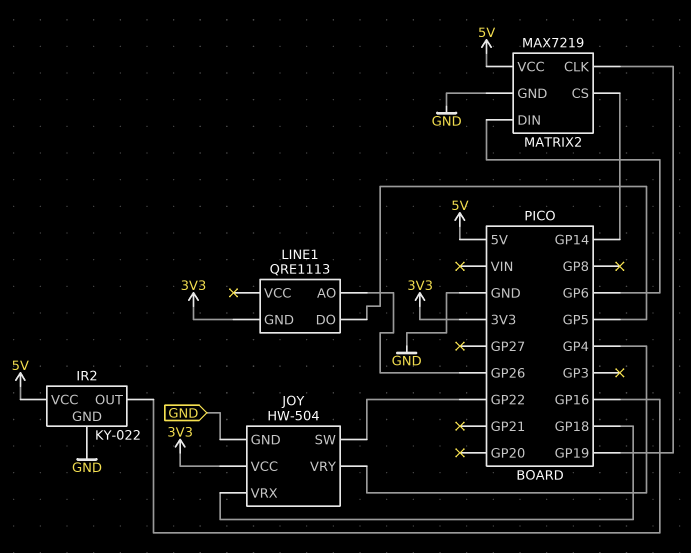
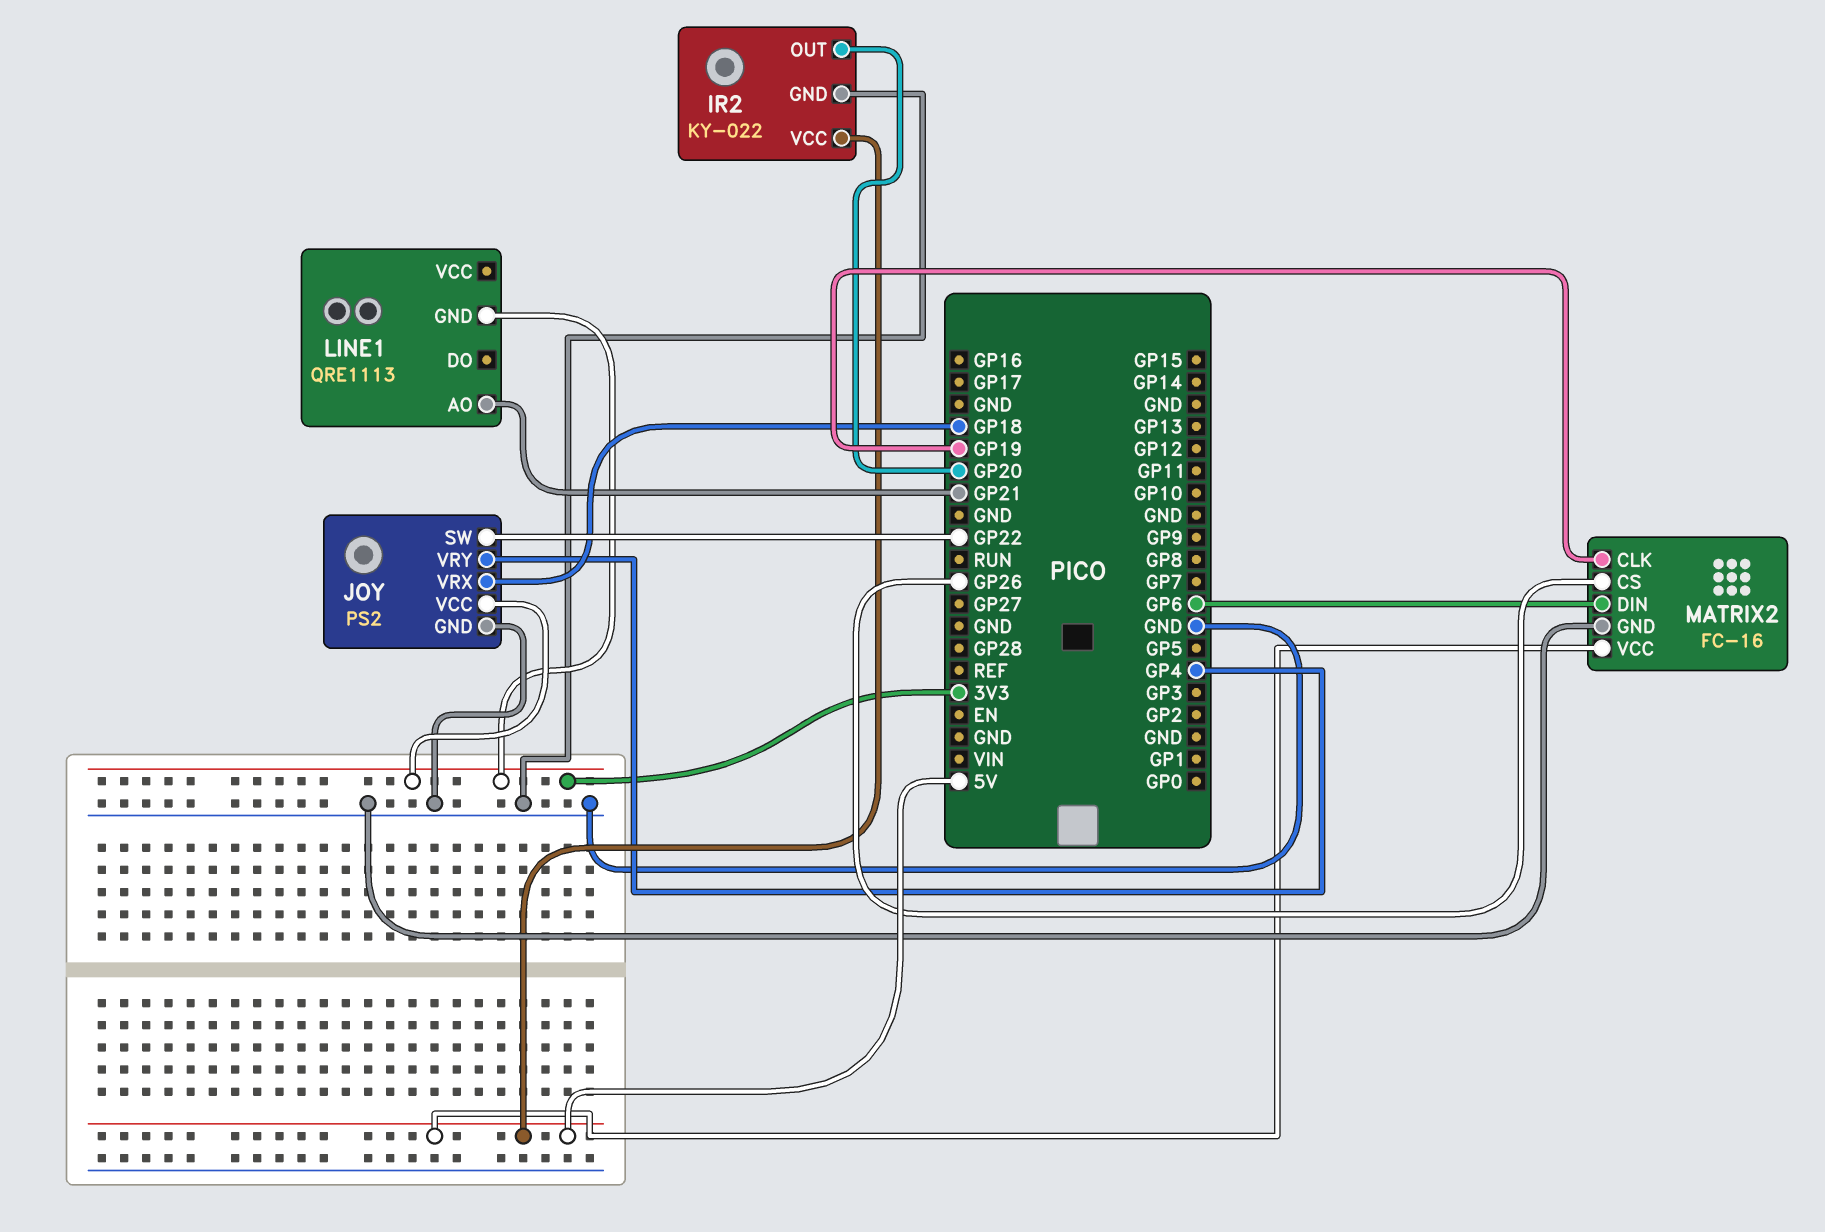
IR2 pin OUT: GP16 -> GP20
JOY: HW-504 -> PS2
LINE1 pin AO: GP26 -> GP21
LINE1 pin DO: GP5 -> none
MATRIX2: MAX7219 -> FC-16
MATRIX2 pin CS: GP14 -> GP26

